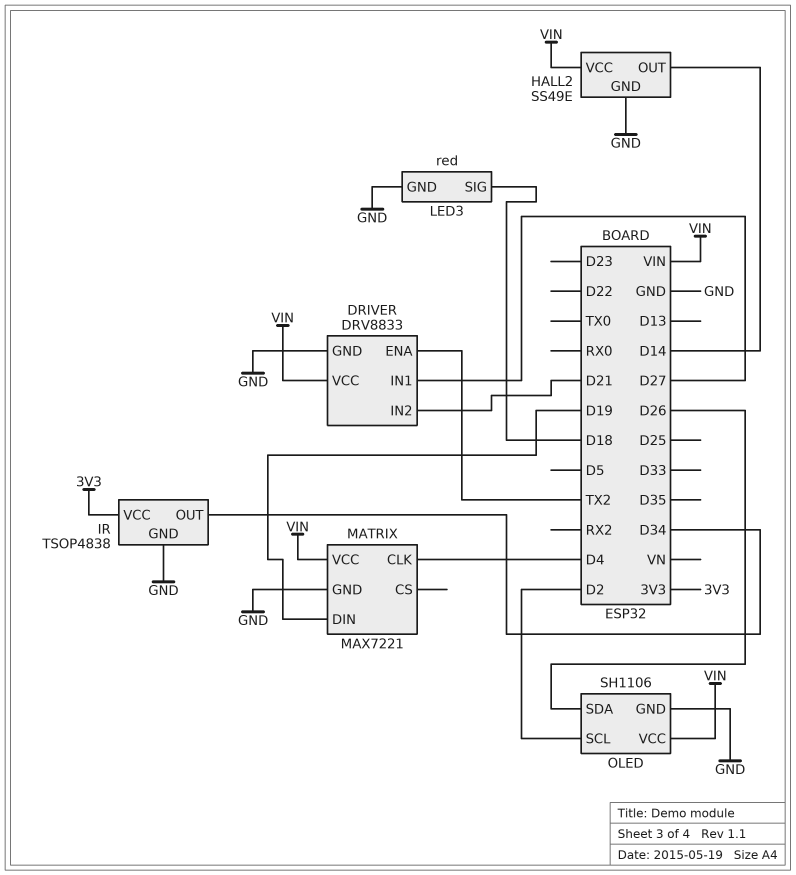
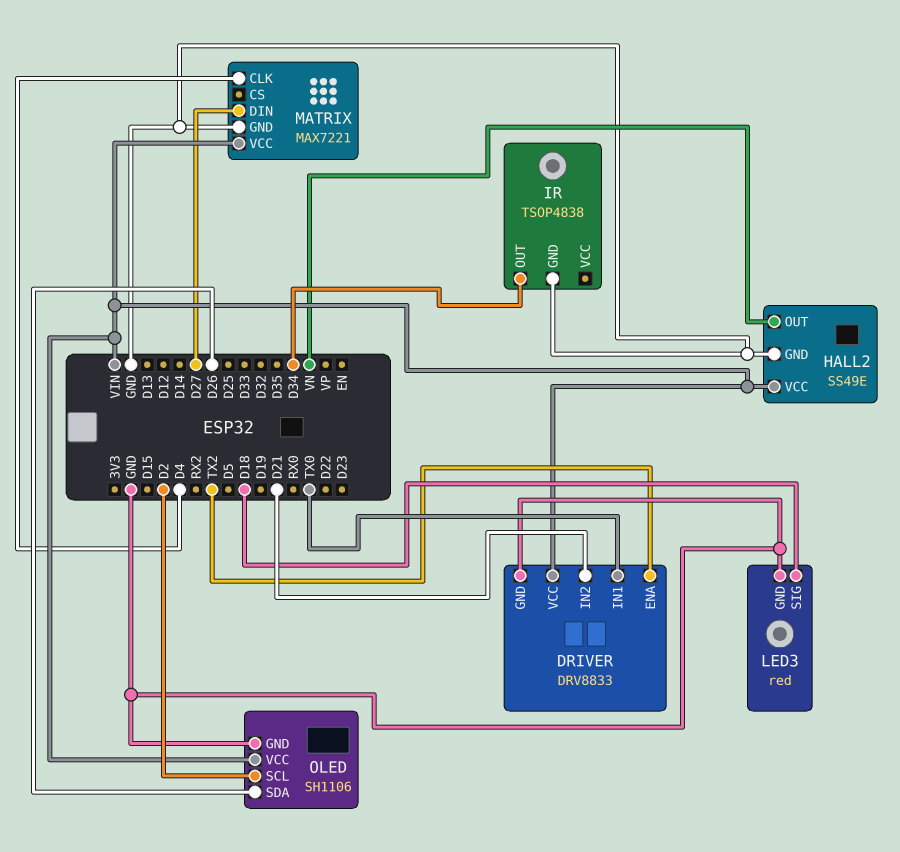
DRIVER pin IN1: D27 -> TX0
HALL2 pin OUT: D14 -> VN
IR pin VCC: 3V3 -> none
MATRIX pin DIN: D19 -> D27

